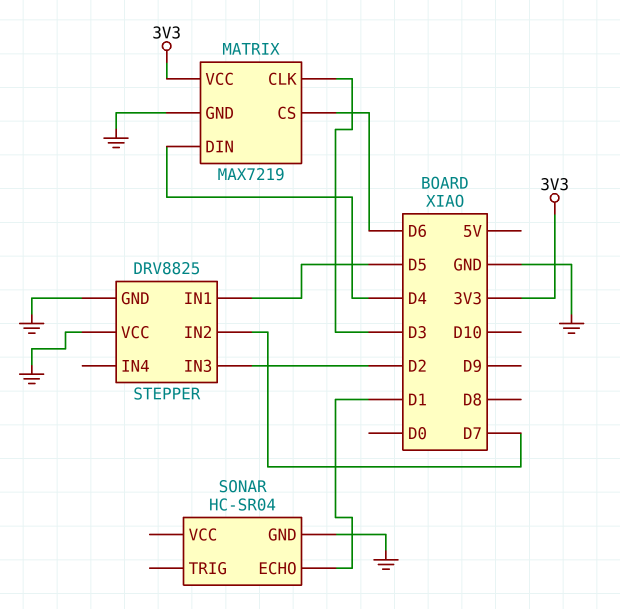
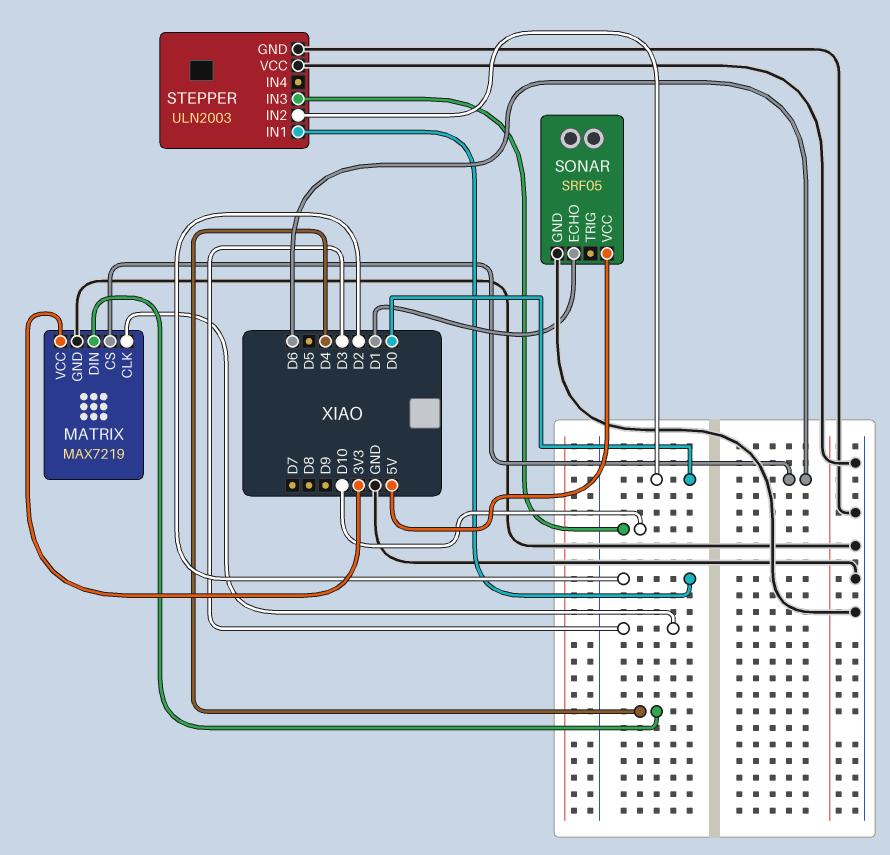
SONAR: HC-SR04 -> SRF05
SONAR pin VCC: none -> 5V
STEPPER: DRV8825 -> ULN2003
STEPPER pin IN1: D5 -> D2
STEPPER pin IN2: D7 -> D0
STEPPER pin IN3: D2 -> D10

